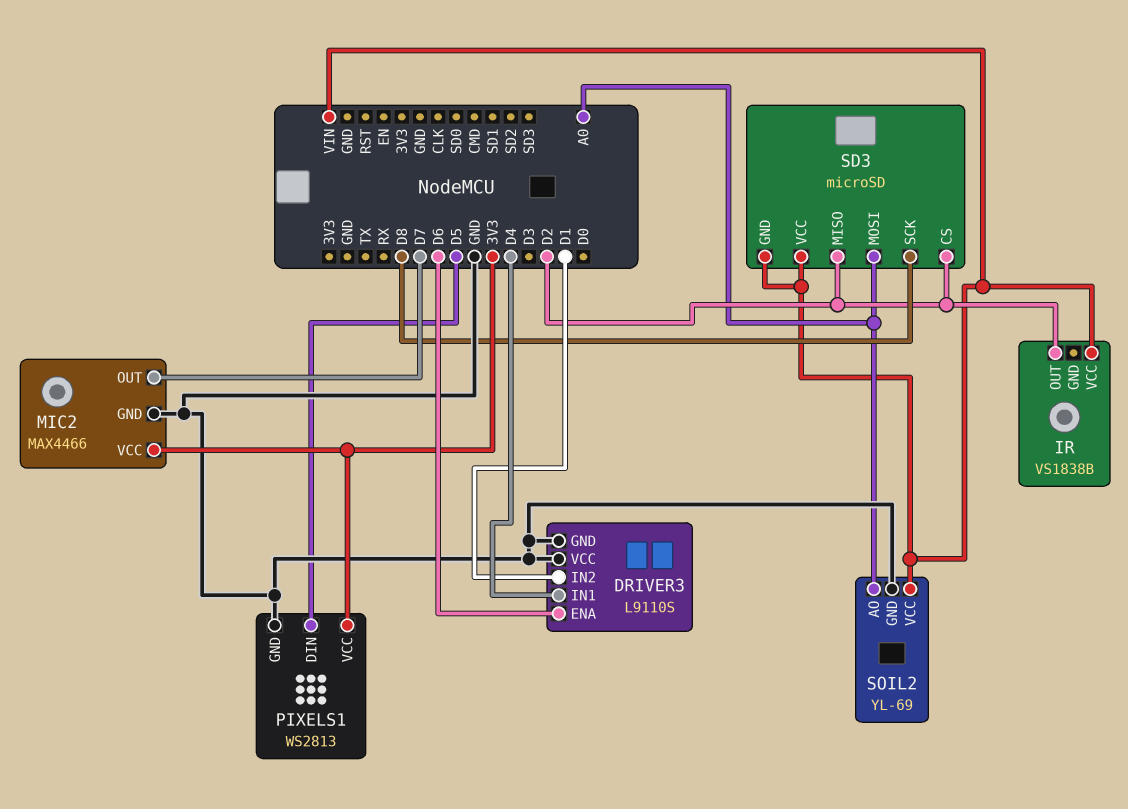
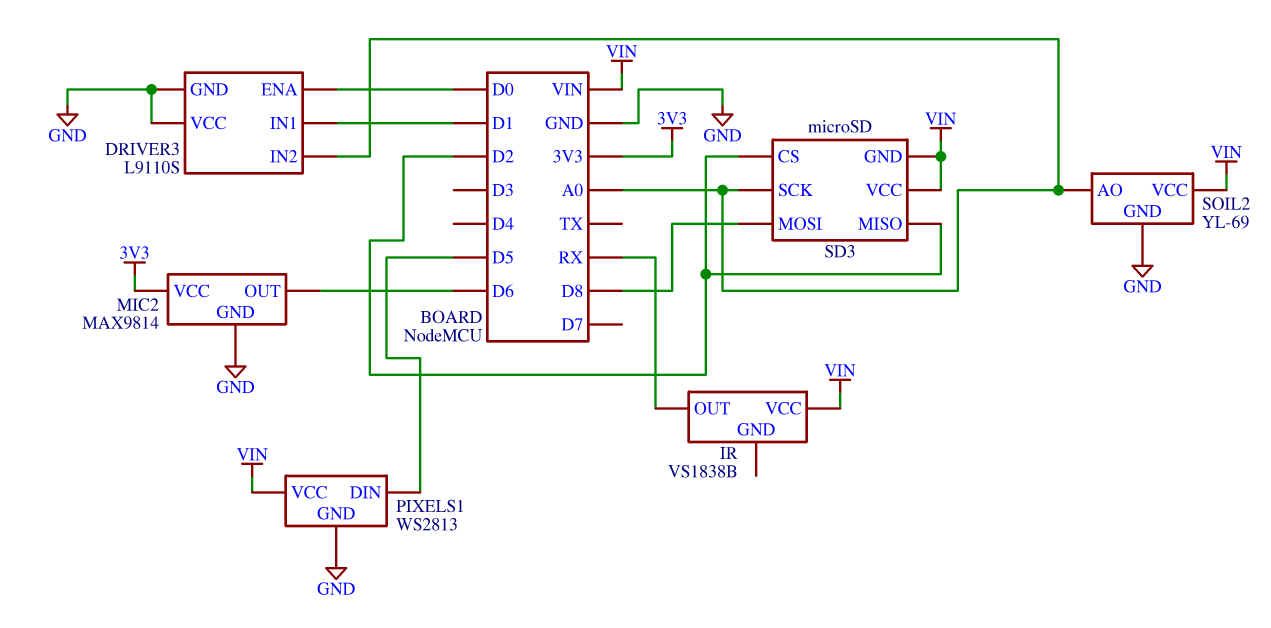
DRIVER3 pin ENA: D6 -> D0
DRIVER3 pin IN1: D4 -> D1
DRIVER3 pin IN2: D1 -> A0
IR pin OUT: D2 -> RX
MIC2: MAX4466 -> MAX9814
MIC2 pin OUT: D7 -> D6
PIXELS1 pin VCC: 3V3 -> VIN
SD3 pin MOSI: A0 -> D8
SD3 pin SCK: D8 -> A0

